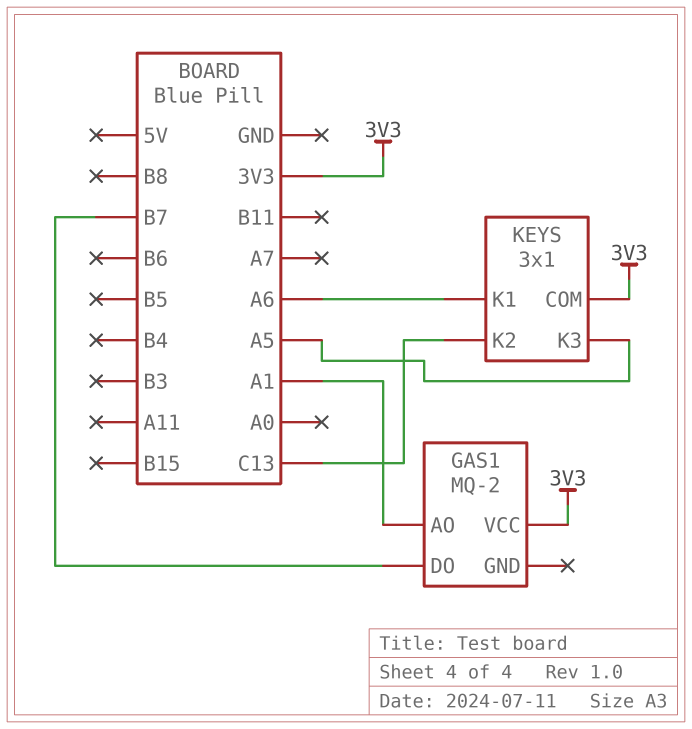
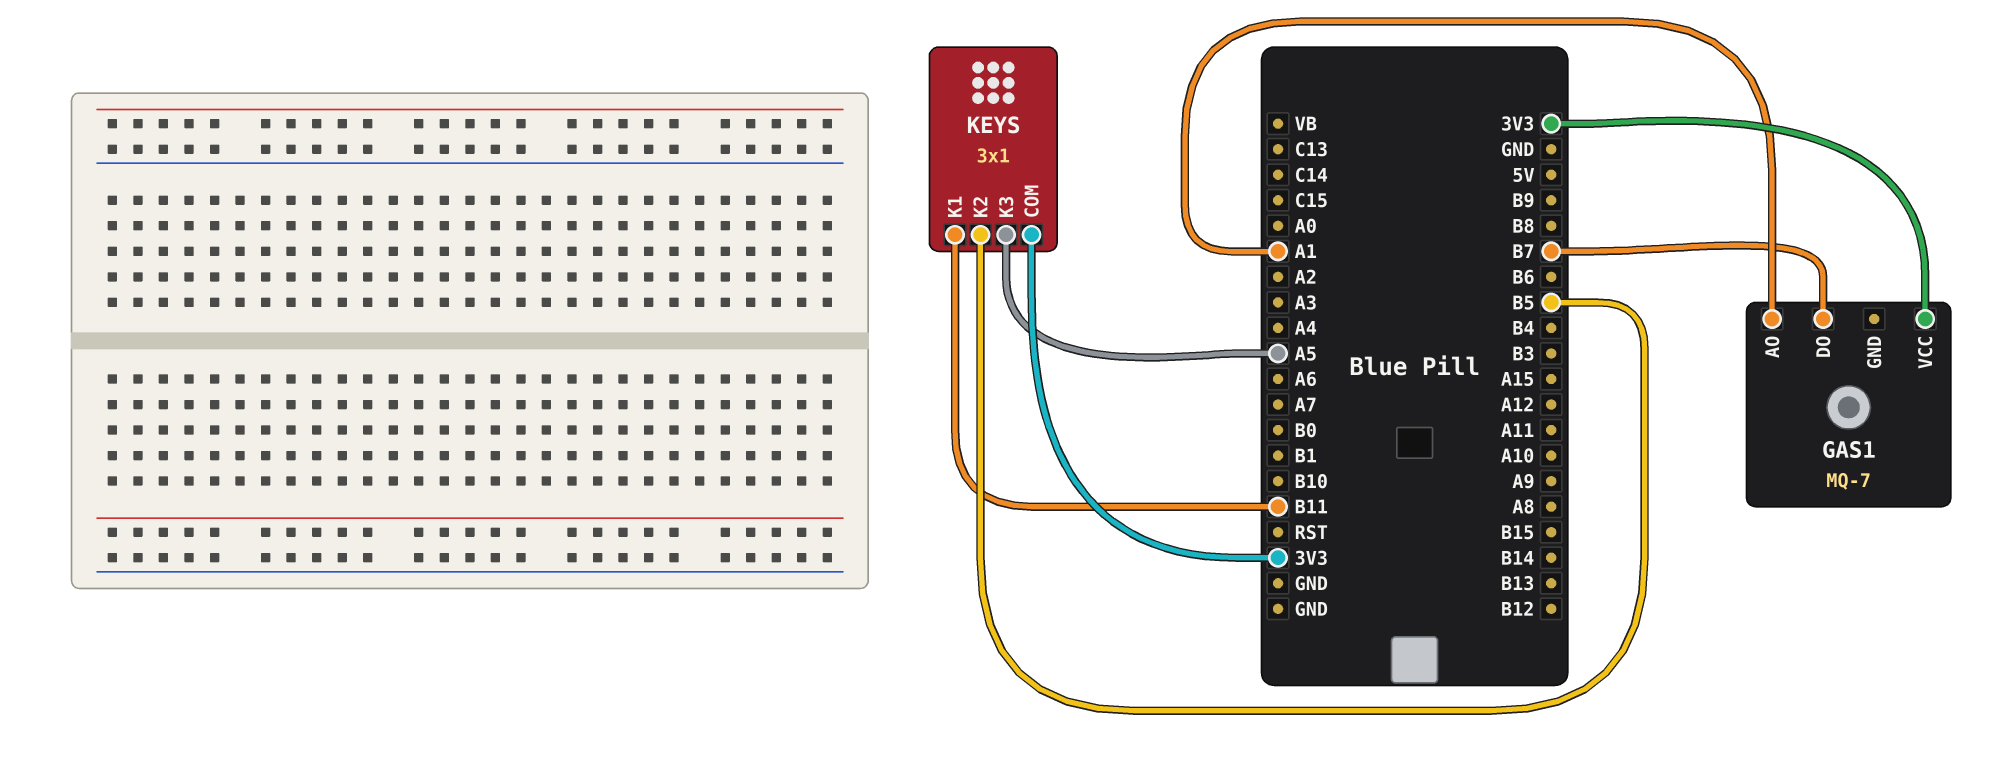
GAS1: MQ-2 -> MQ-7
KEYS pin K1: A6 -> B11
KEYS pin K2: C13 -> B5

